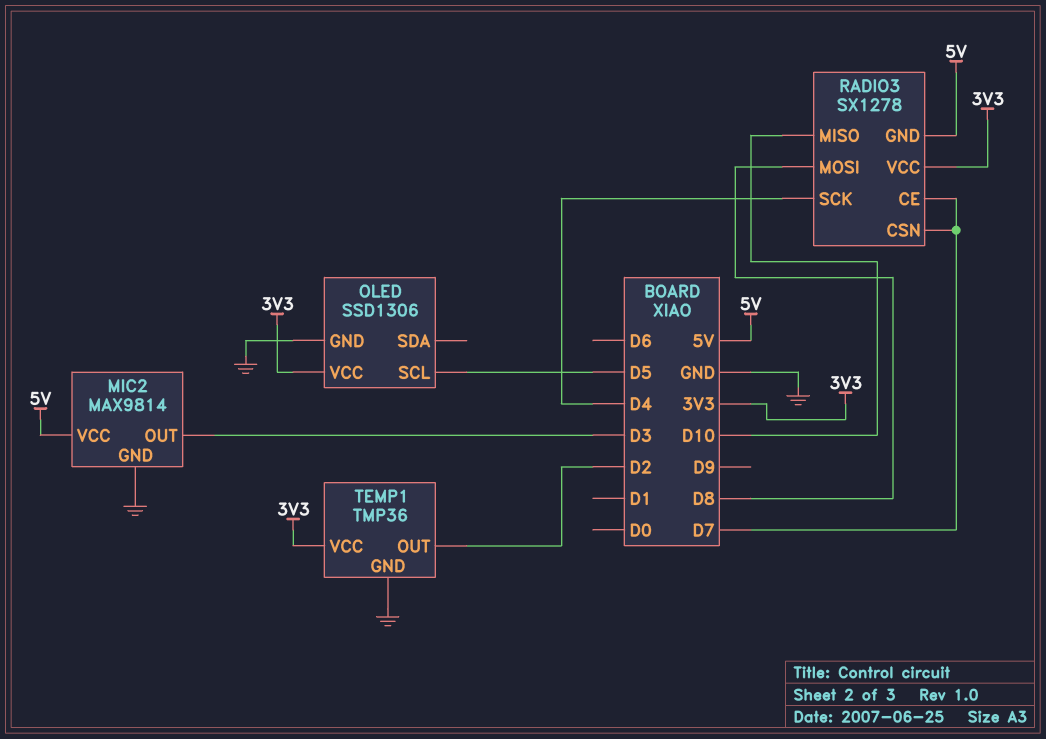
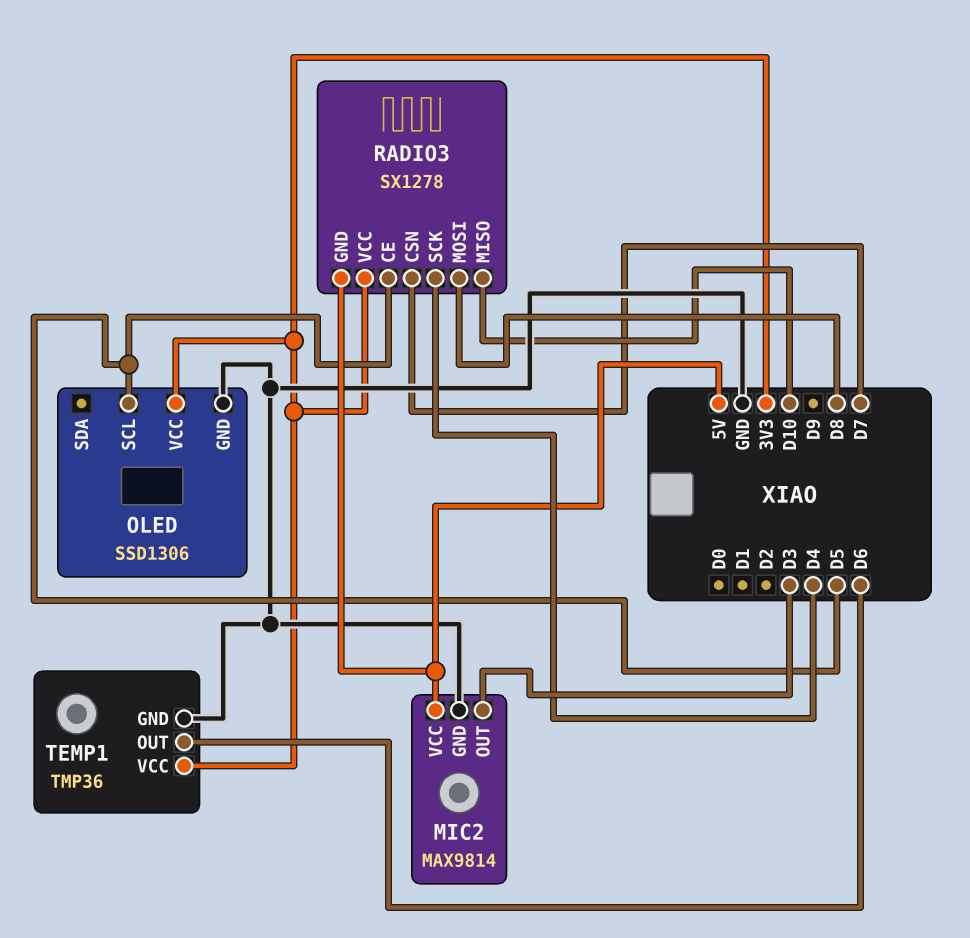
RADIO3 pin CE: D7 -> D5
TEMP1 pin OUT: D2 -> D6

